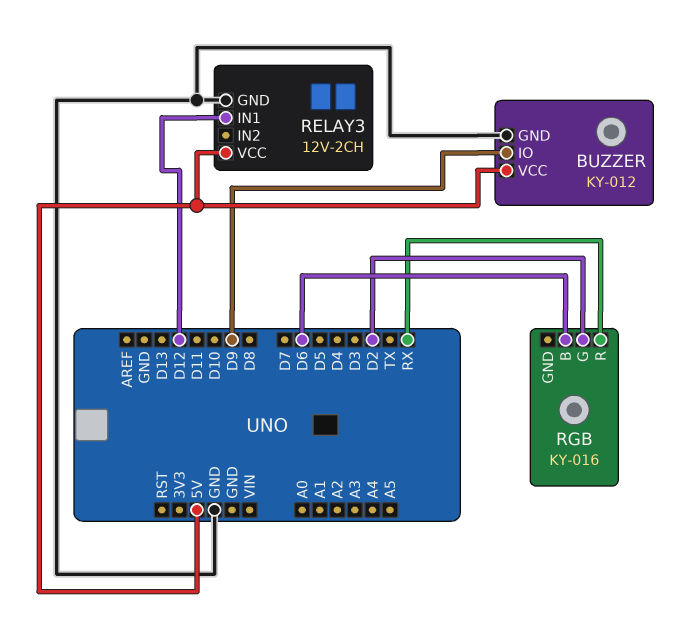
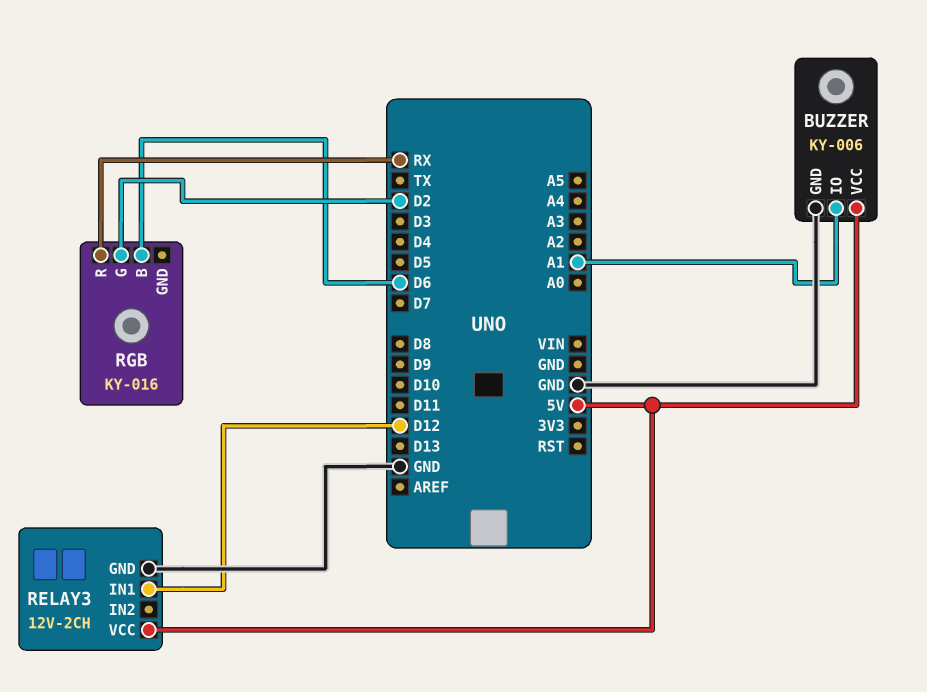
BUZZER: KY-012 -> KY-006
BUZZER pin IO: D9 -> A1

